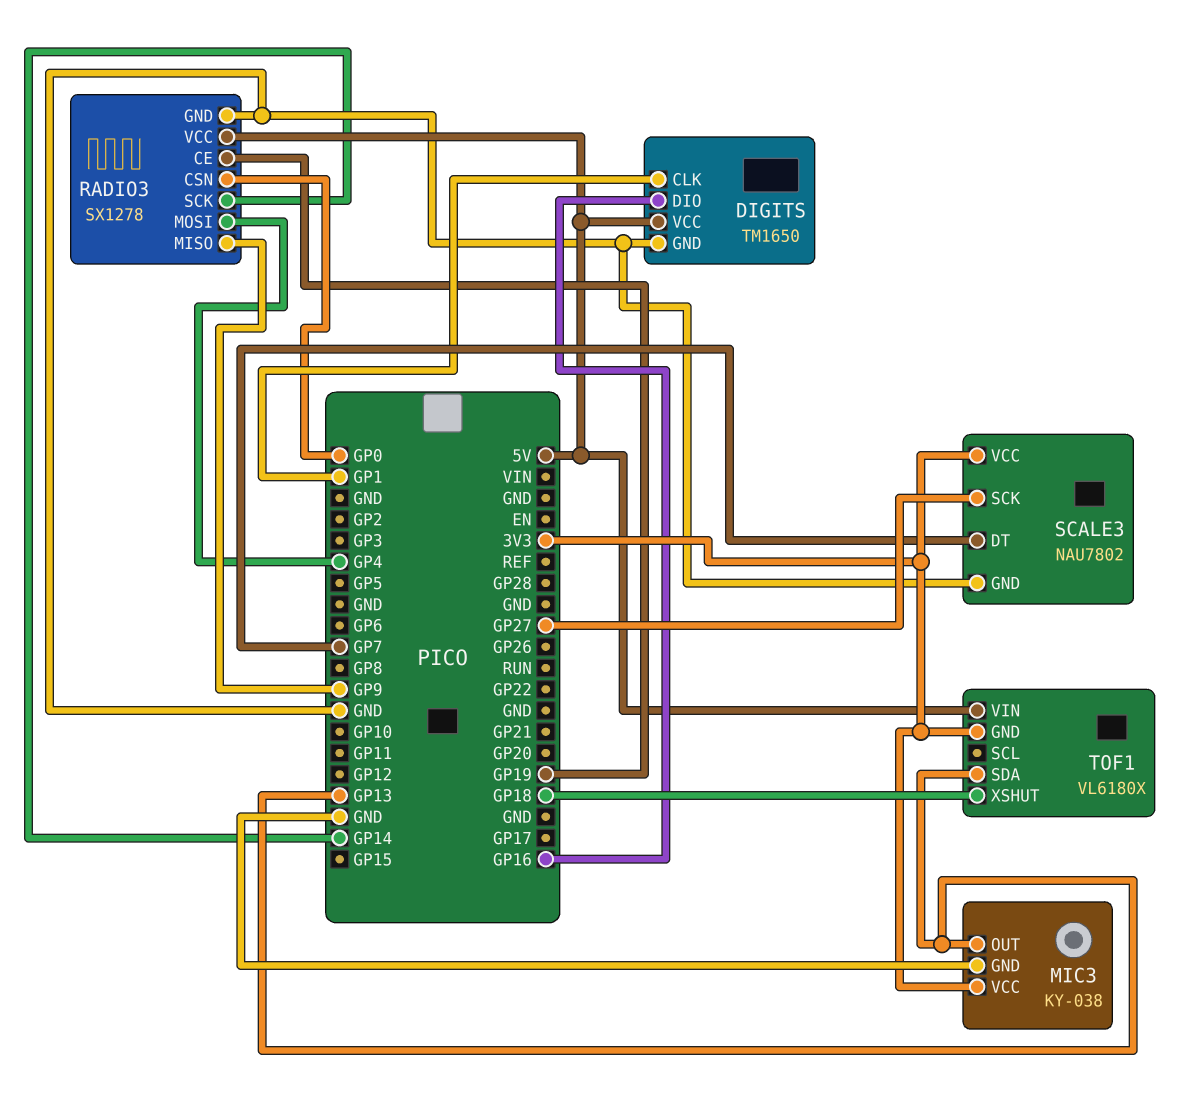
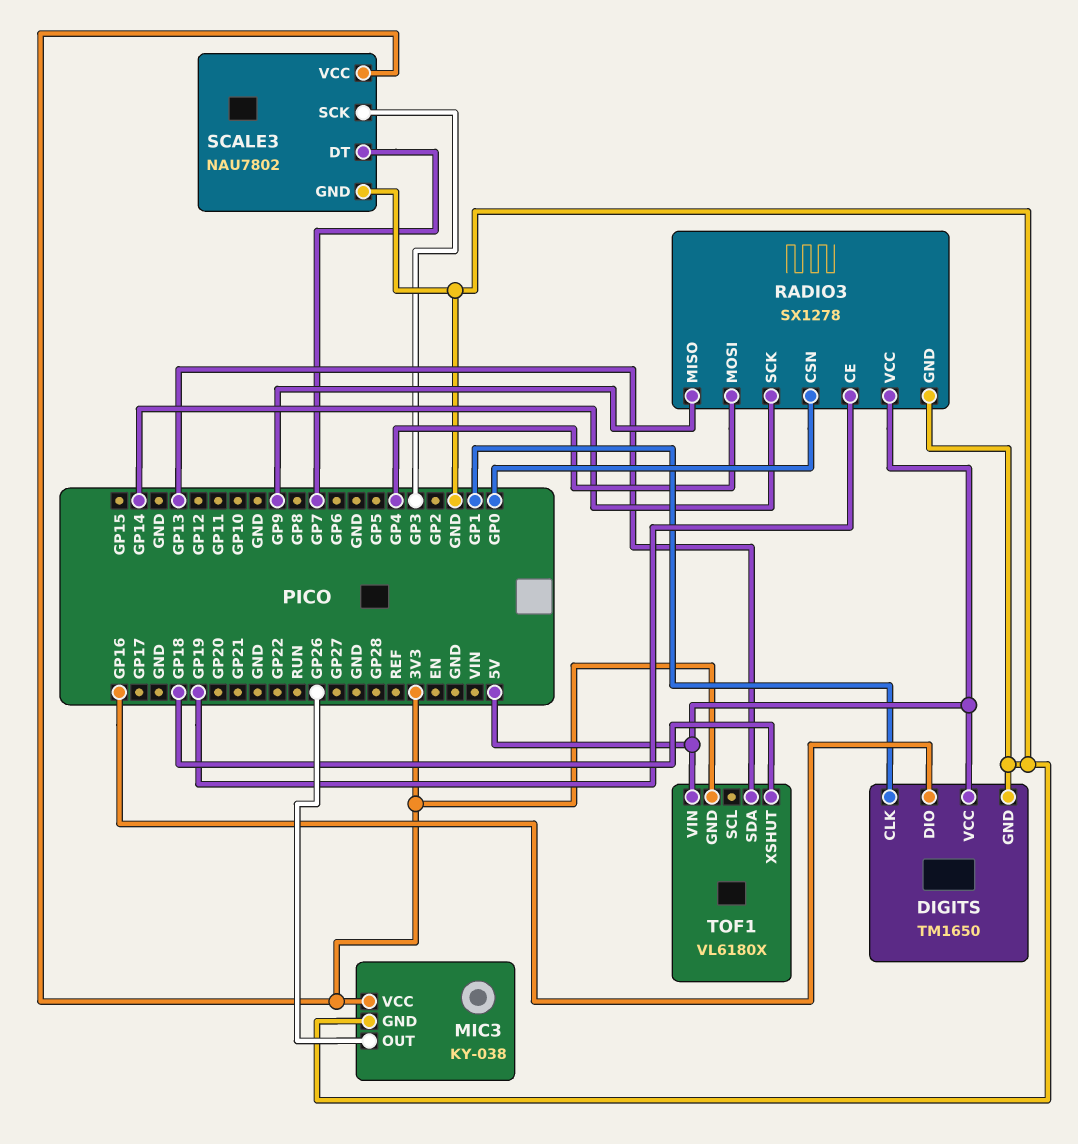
MIC3 pin OUT: GP13 -> GP26
SCALE3 pin SCK: GP27 -> GP3

